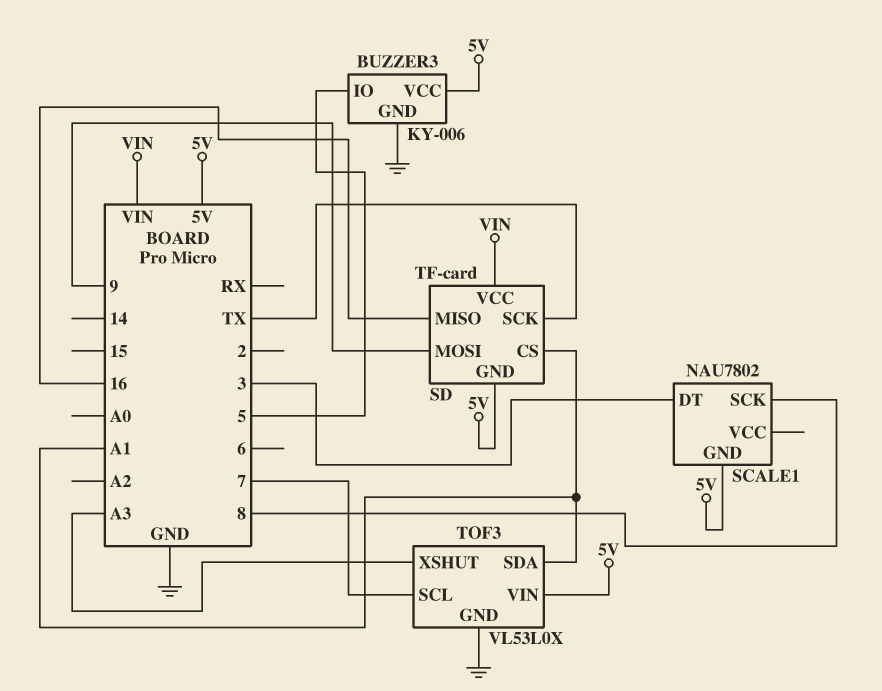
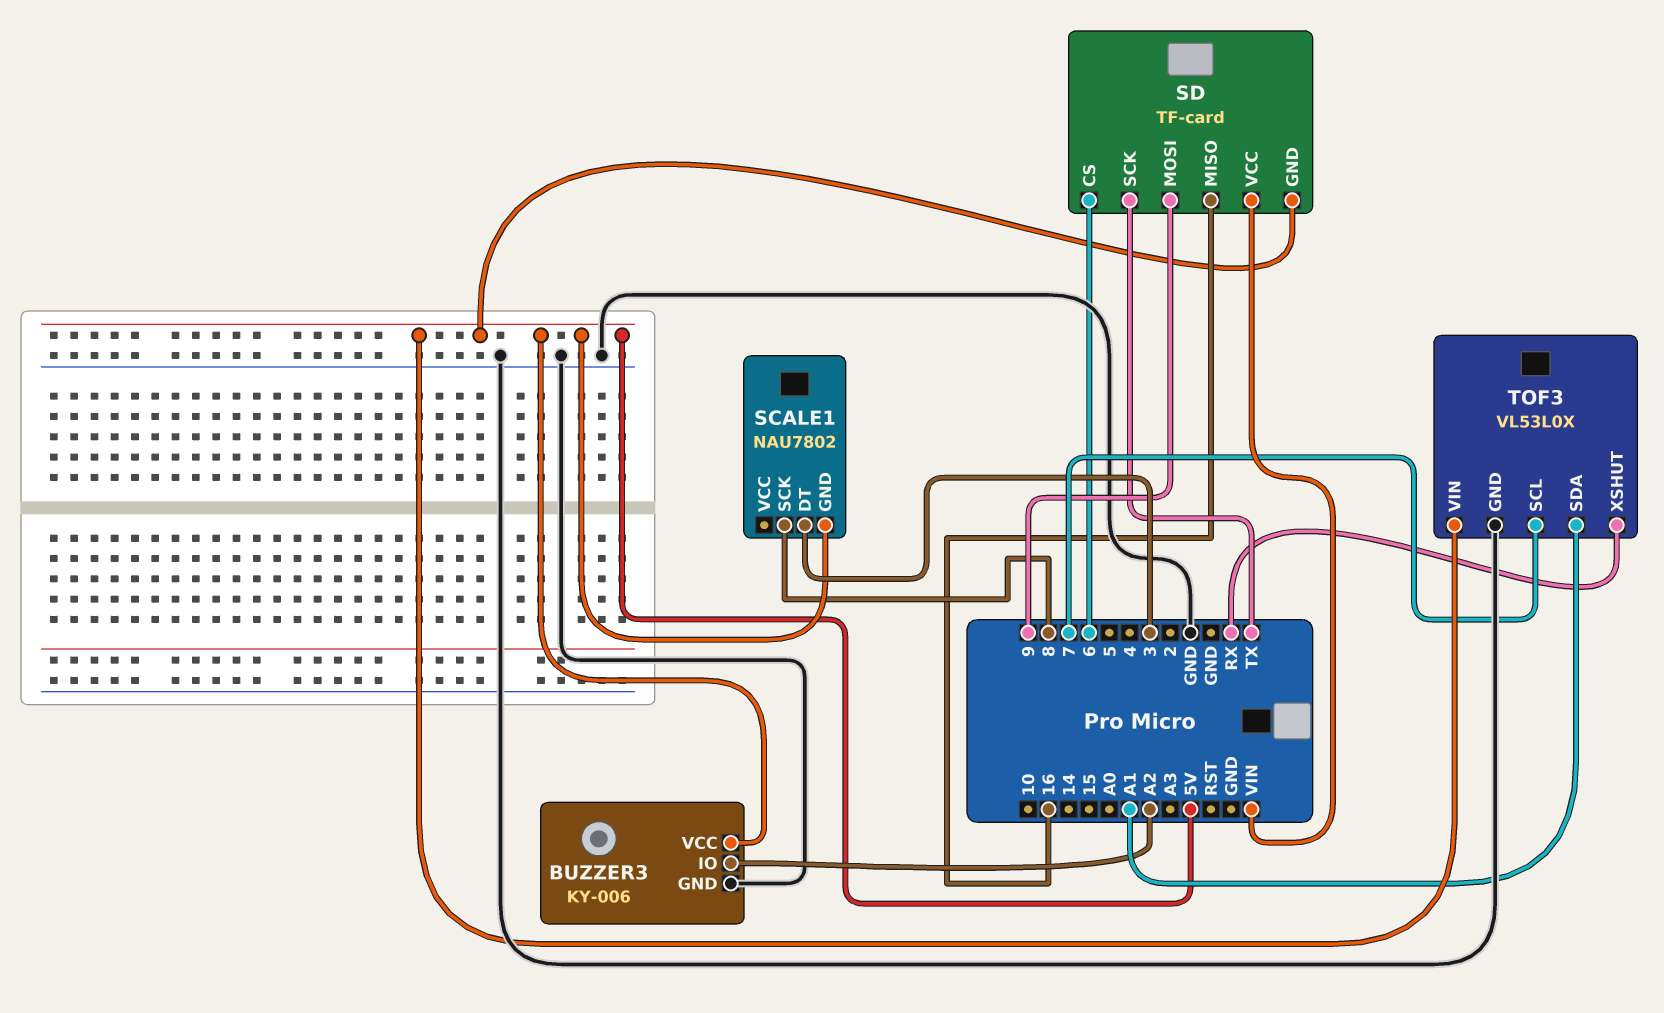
BUZZER3 pin IO: 5 -> A2
SD pin CS: A1 -> 6
TOF3 pin XSHUT: A3 -> RX

